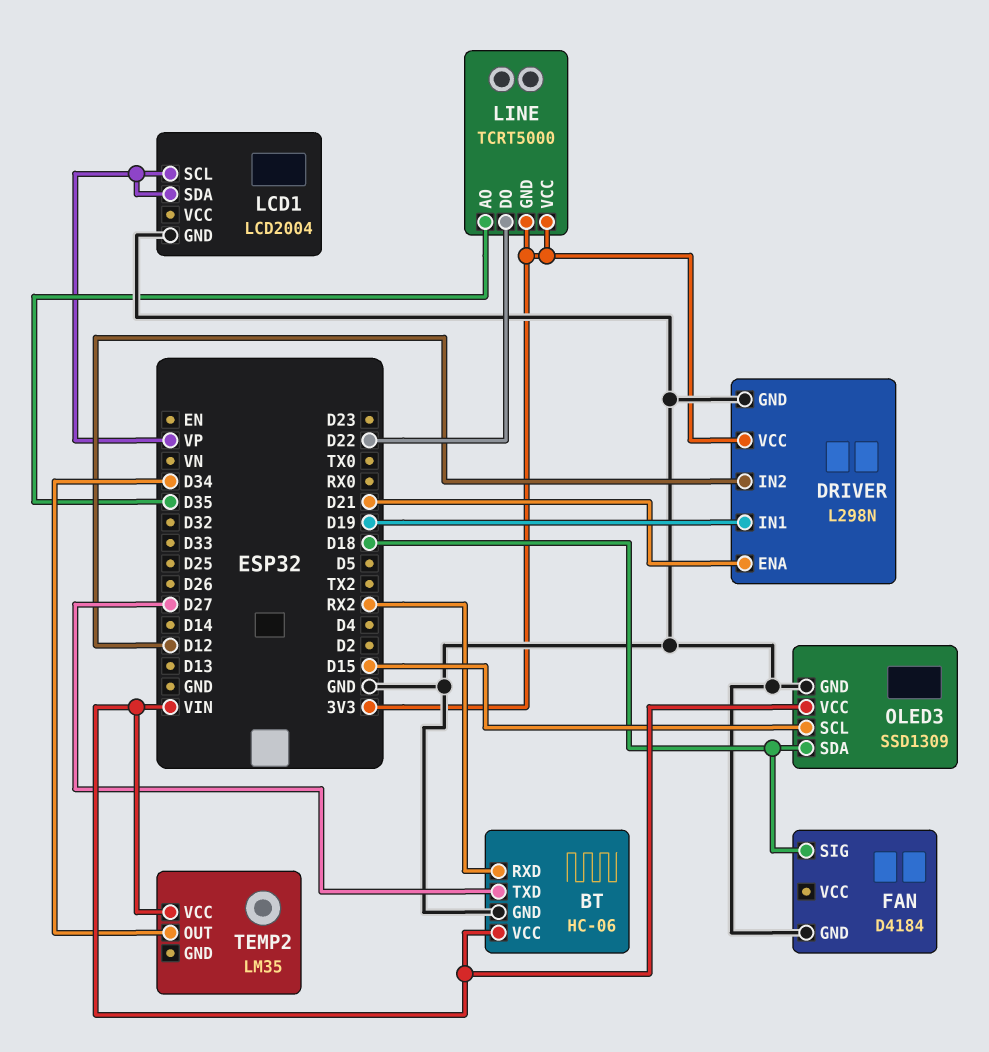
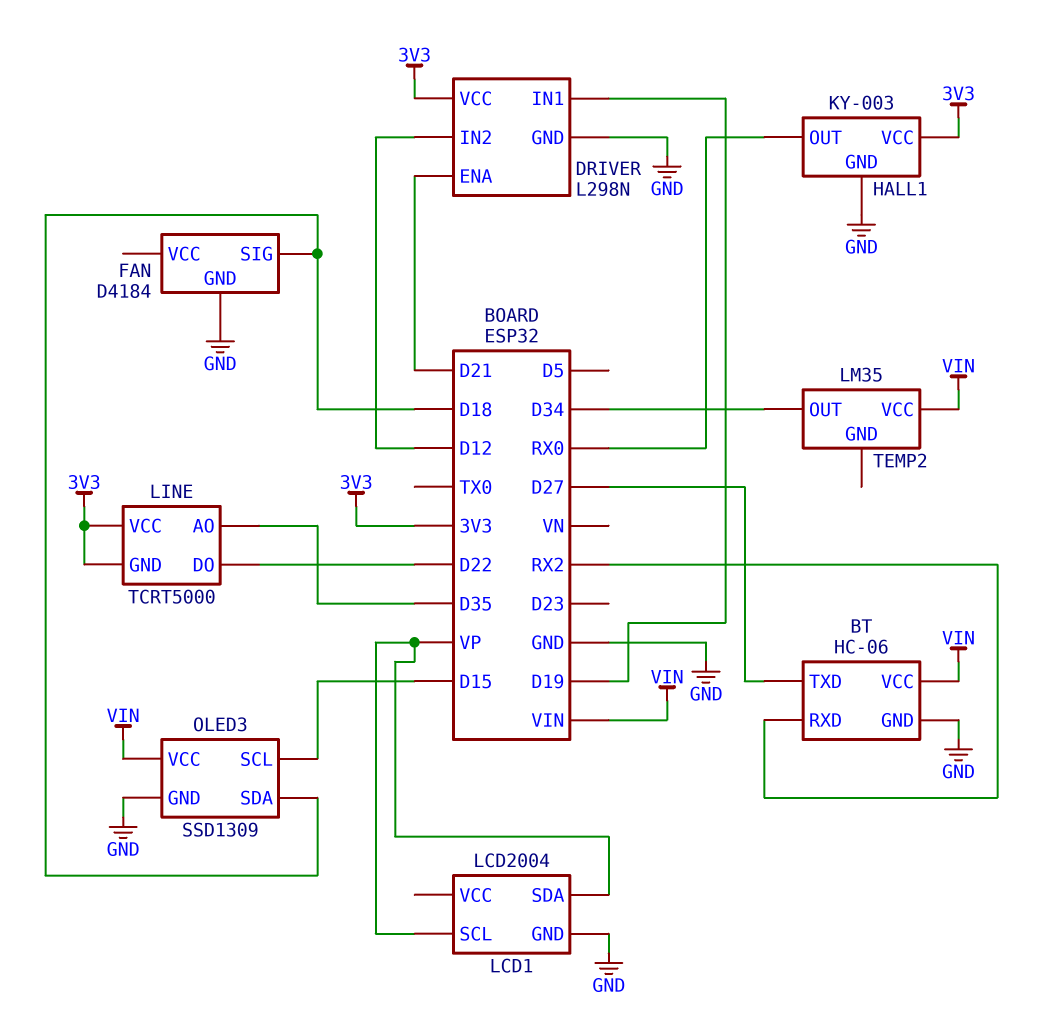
HALL1: none -> KY-003
HALL1 pin GND: none -> GND
HALL1 pin OUT: none -> RX0
HALL1 pin VCC: none -> 3V3

